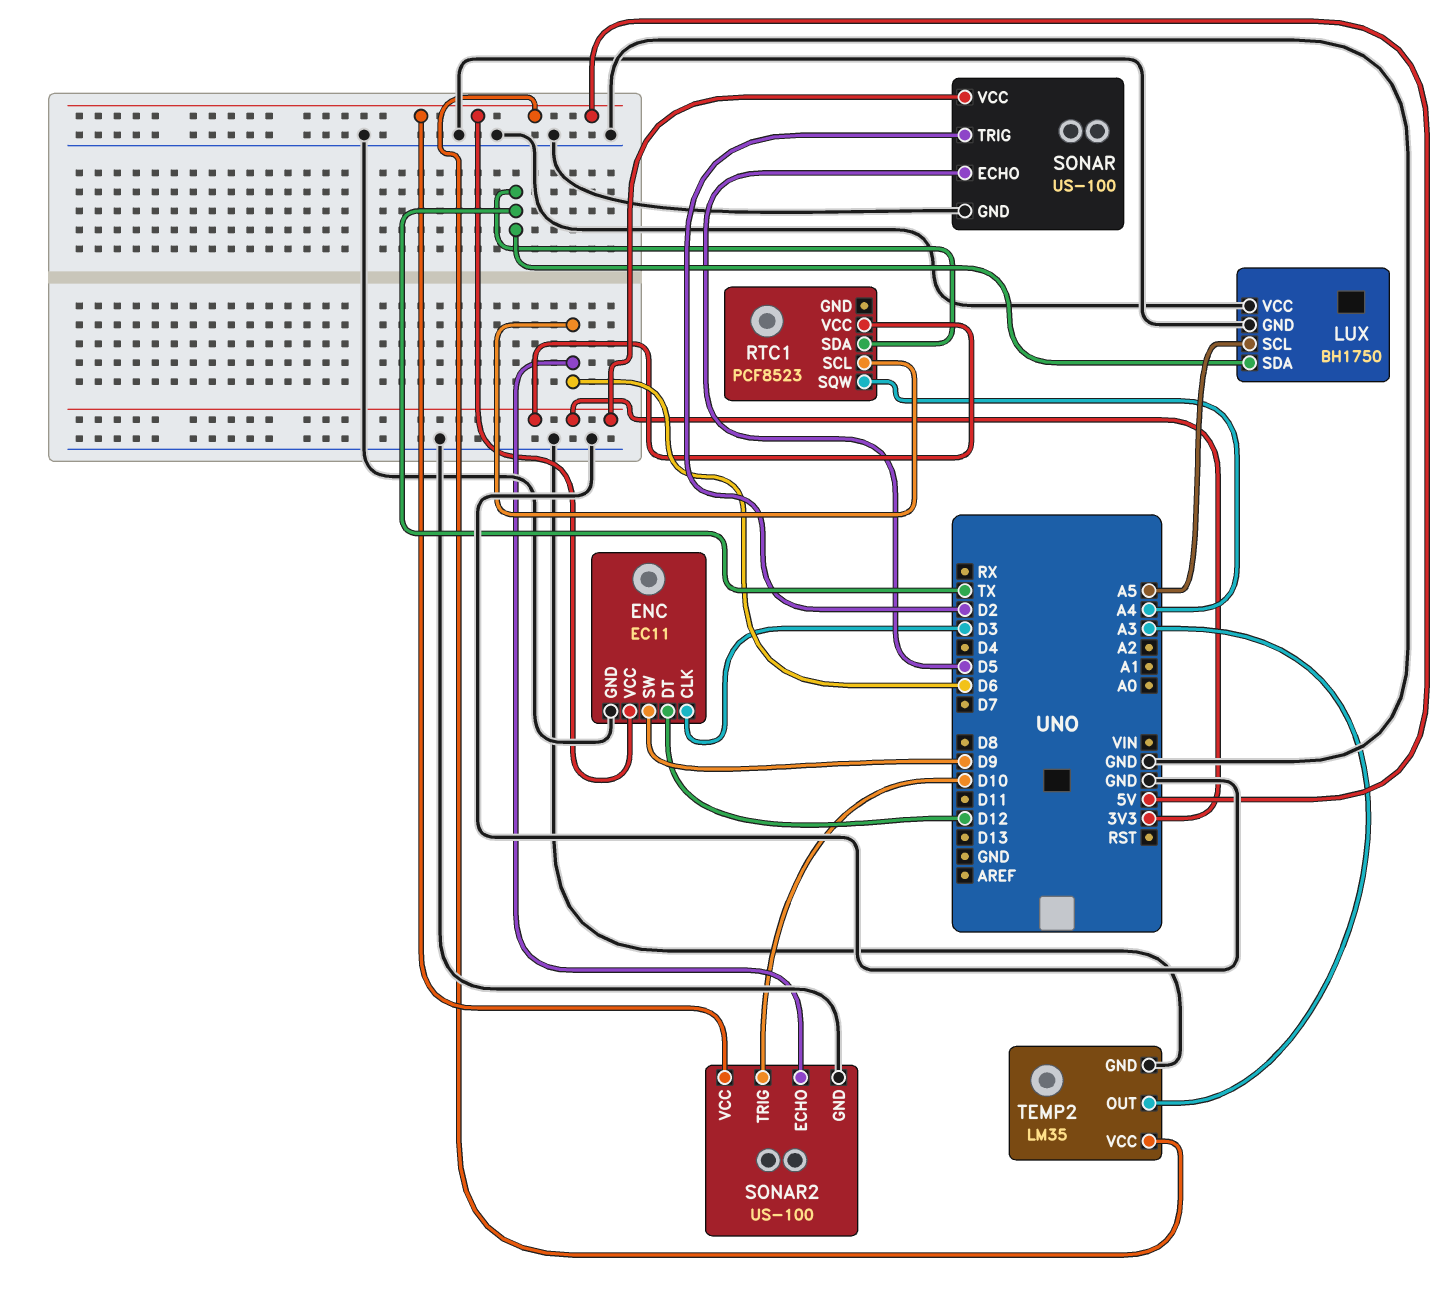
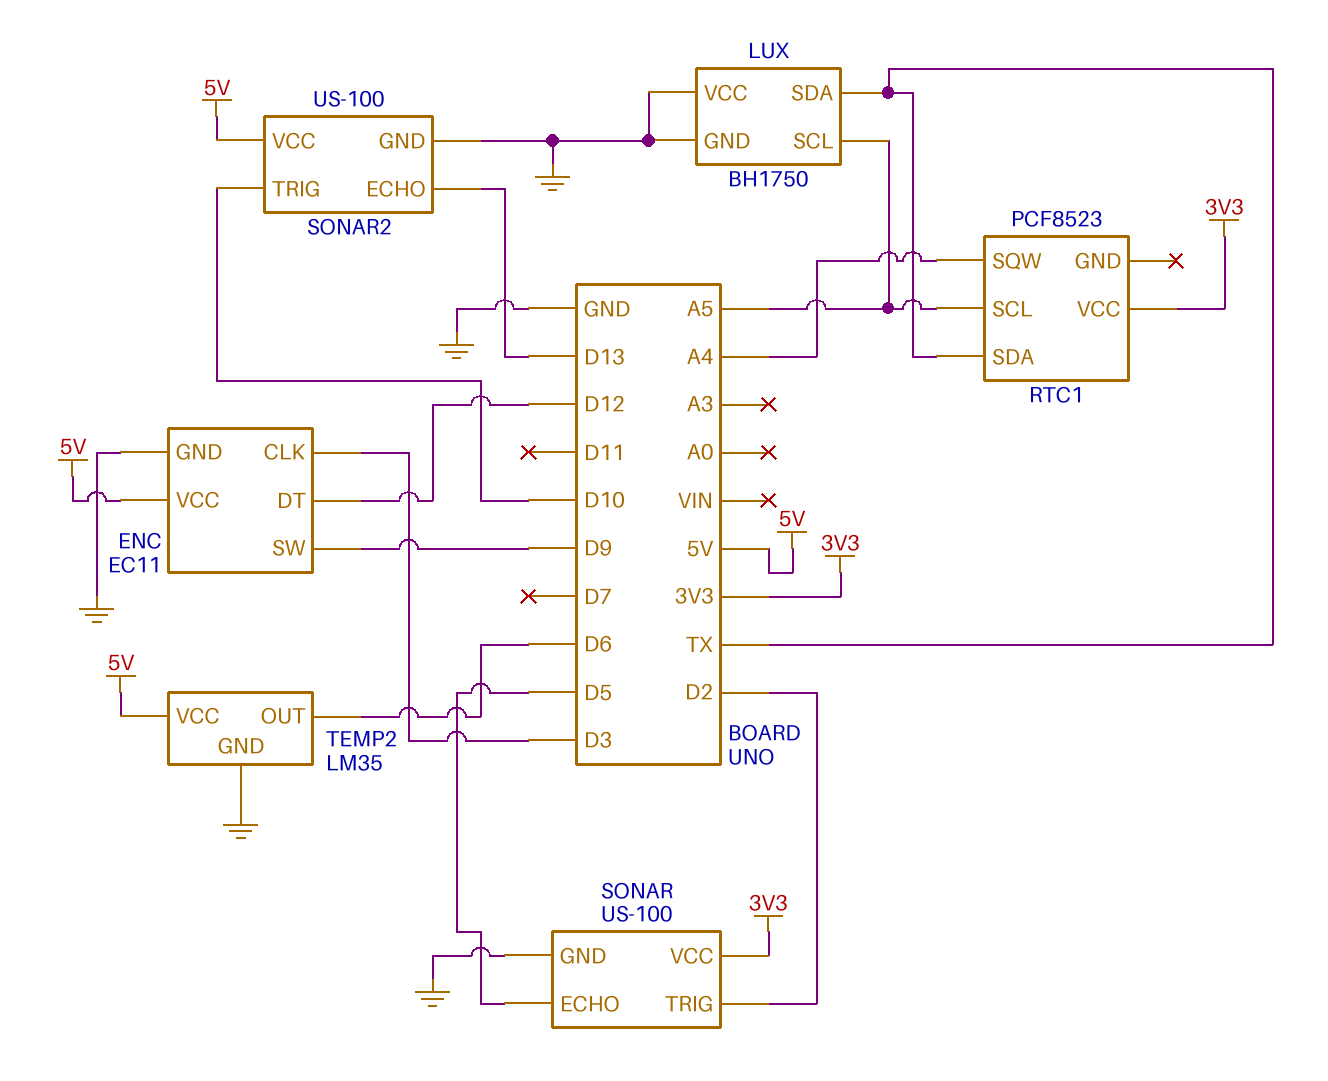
RTC1 pin SCL: D6 -> A5
SONAR2 pin ECHO: D6 -> D13
TEMP2 pin OUT: A3 -> D6

